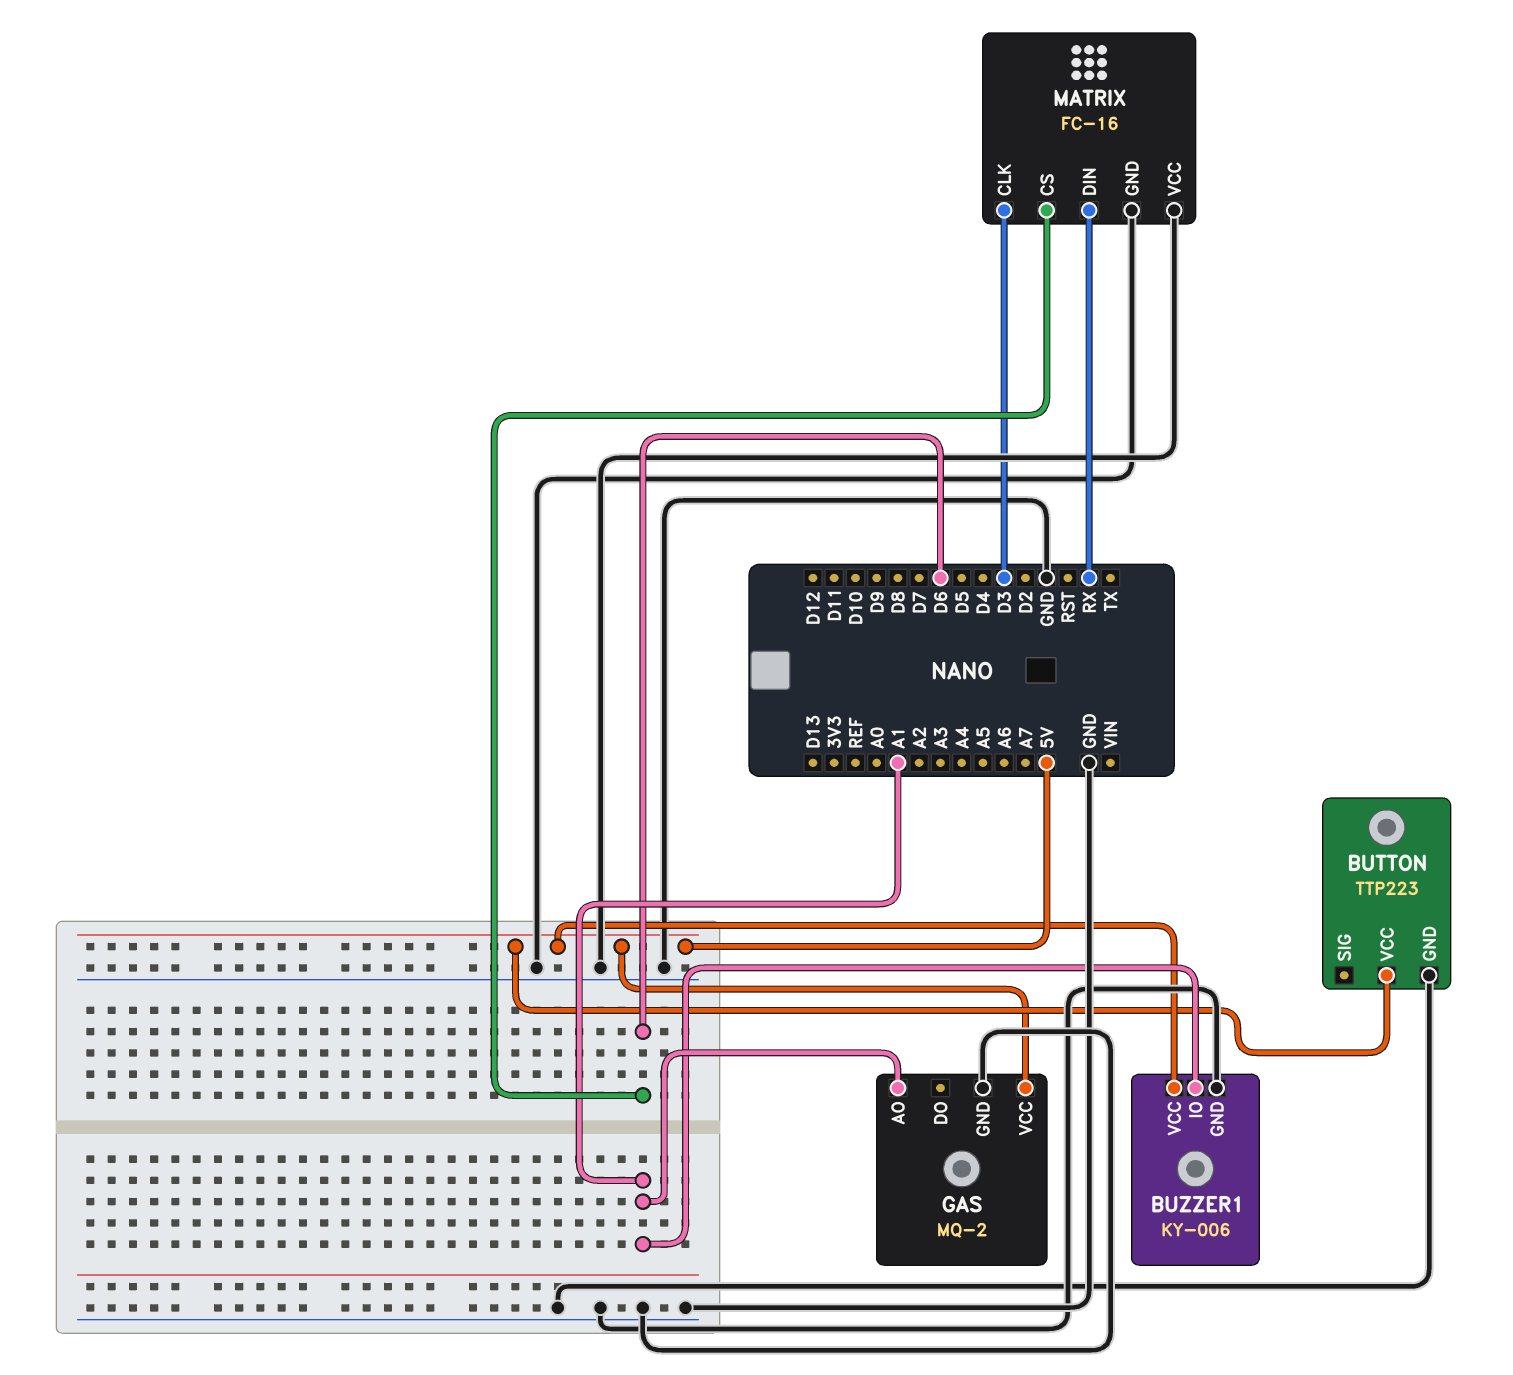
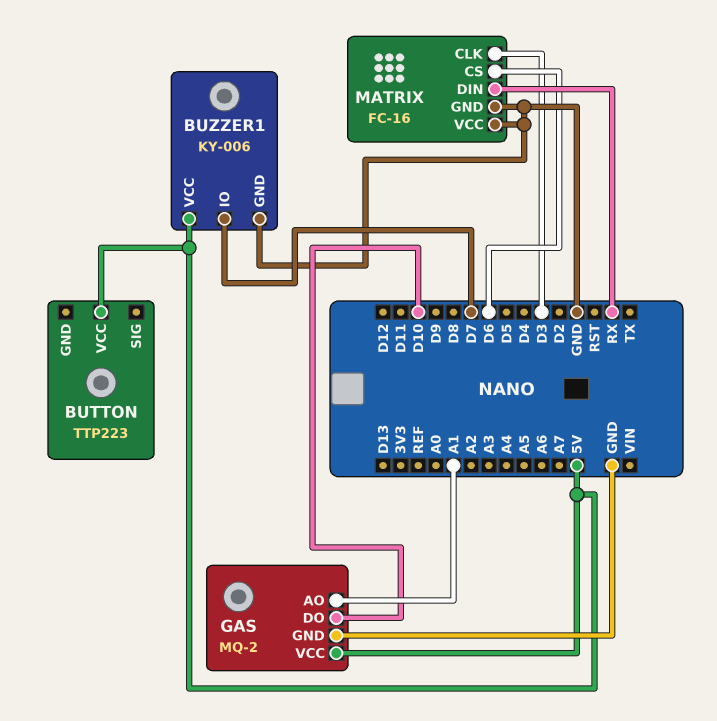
BUTTON pin GND: GND -> none
BUZZER1 pin IO: A1 -> D7
GAS pin DO: none -> D10

